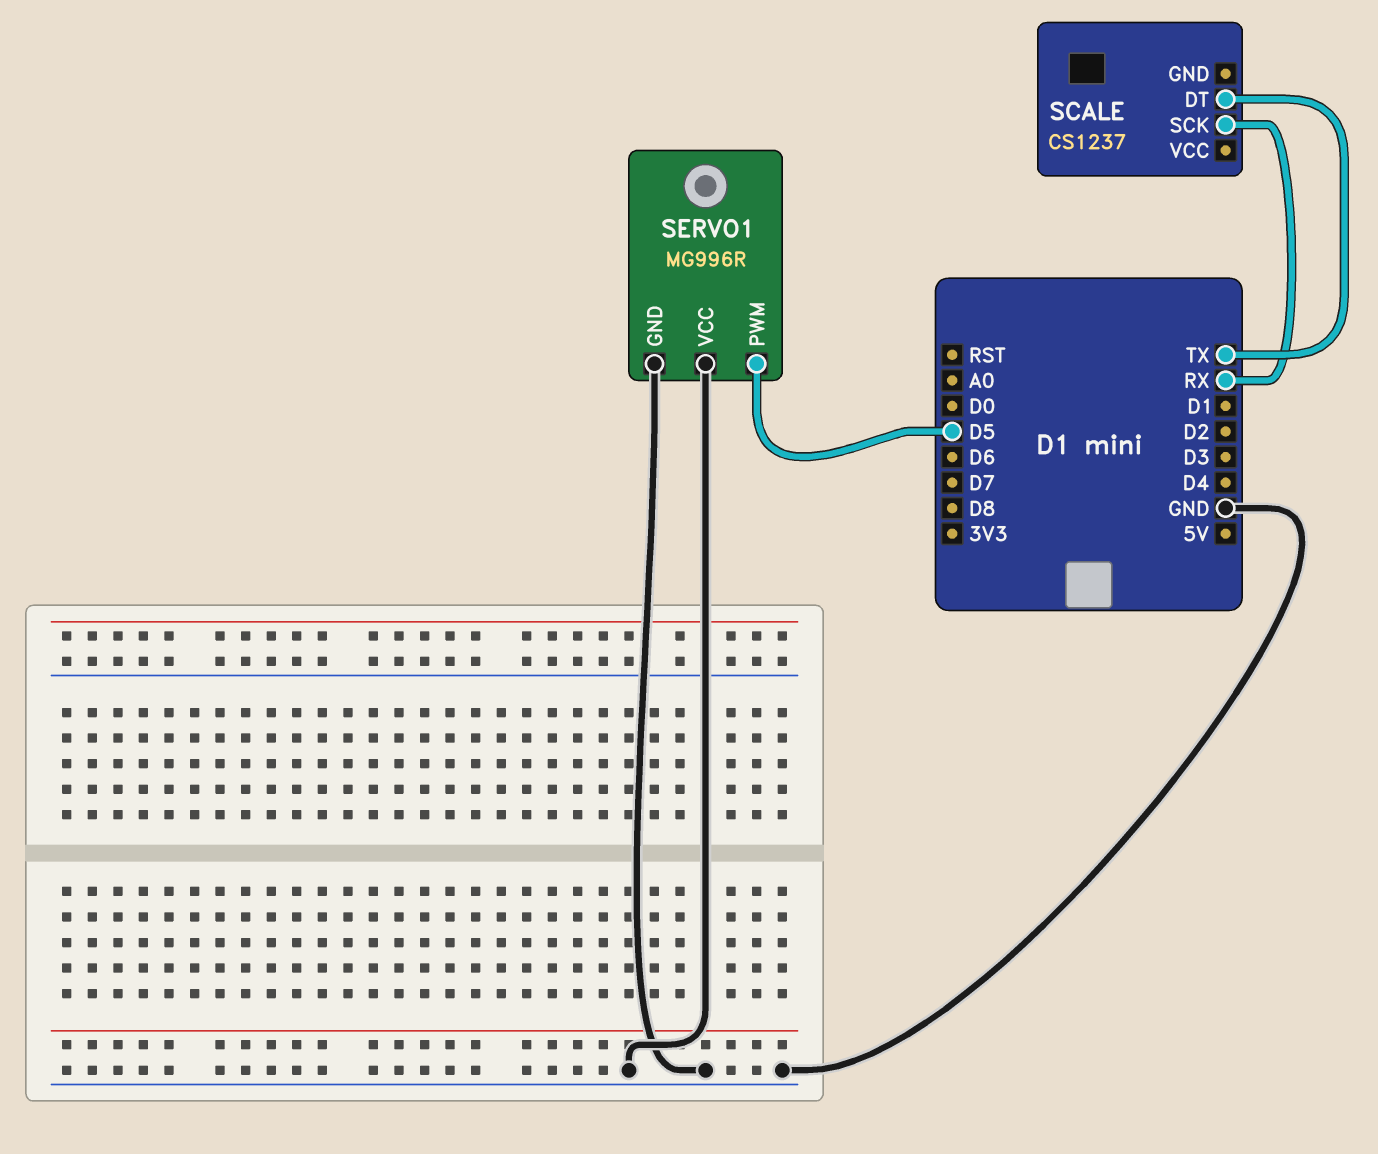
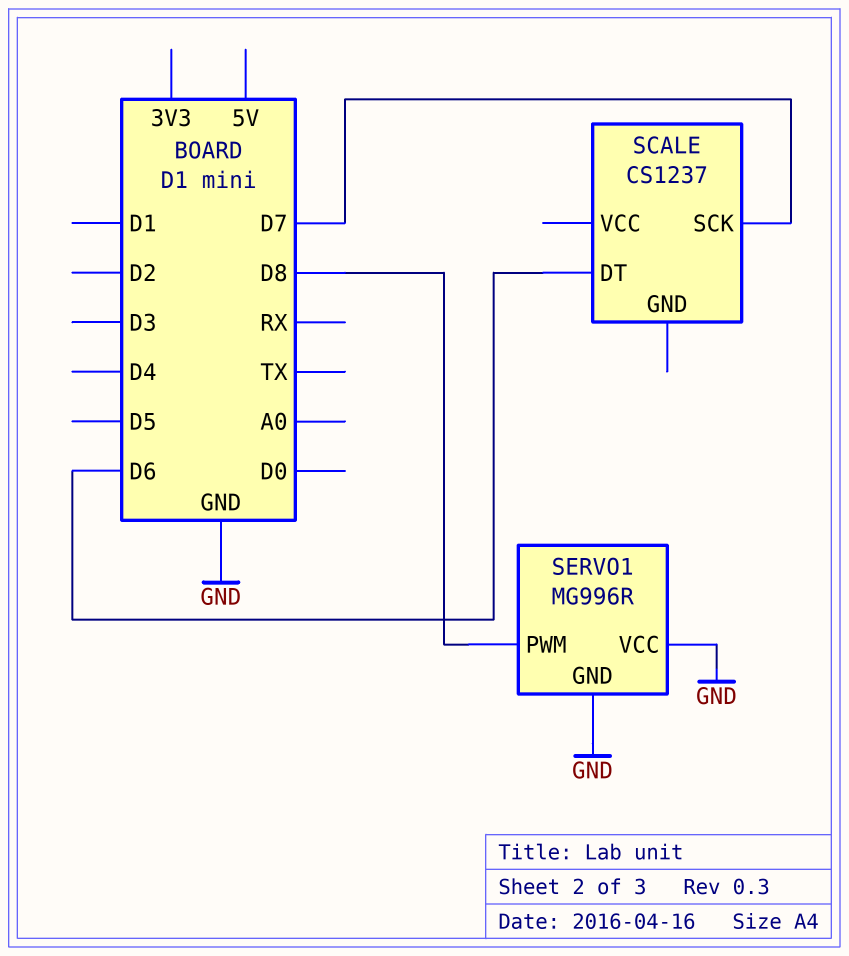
SCALE pin DT: TX -> D6
SCALE pin SCK: RX -> D7
SERVO1 pin PWM: D5 -> D8

